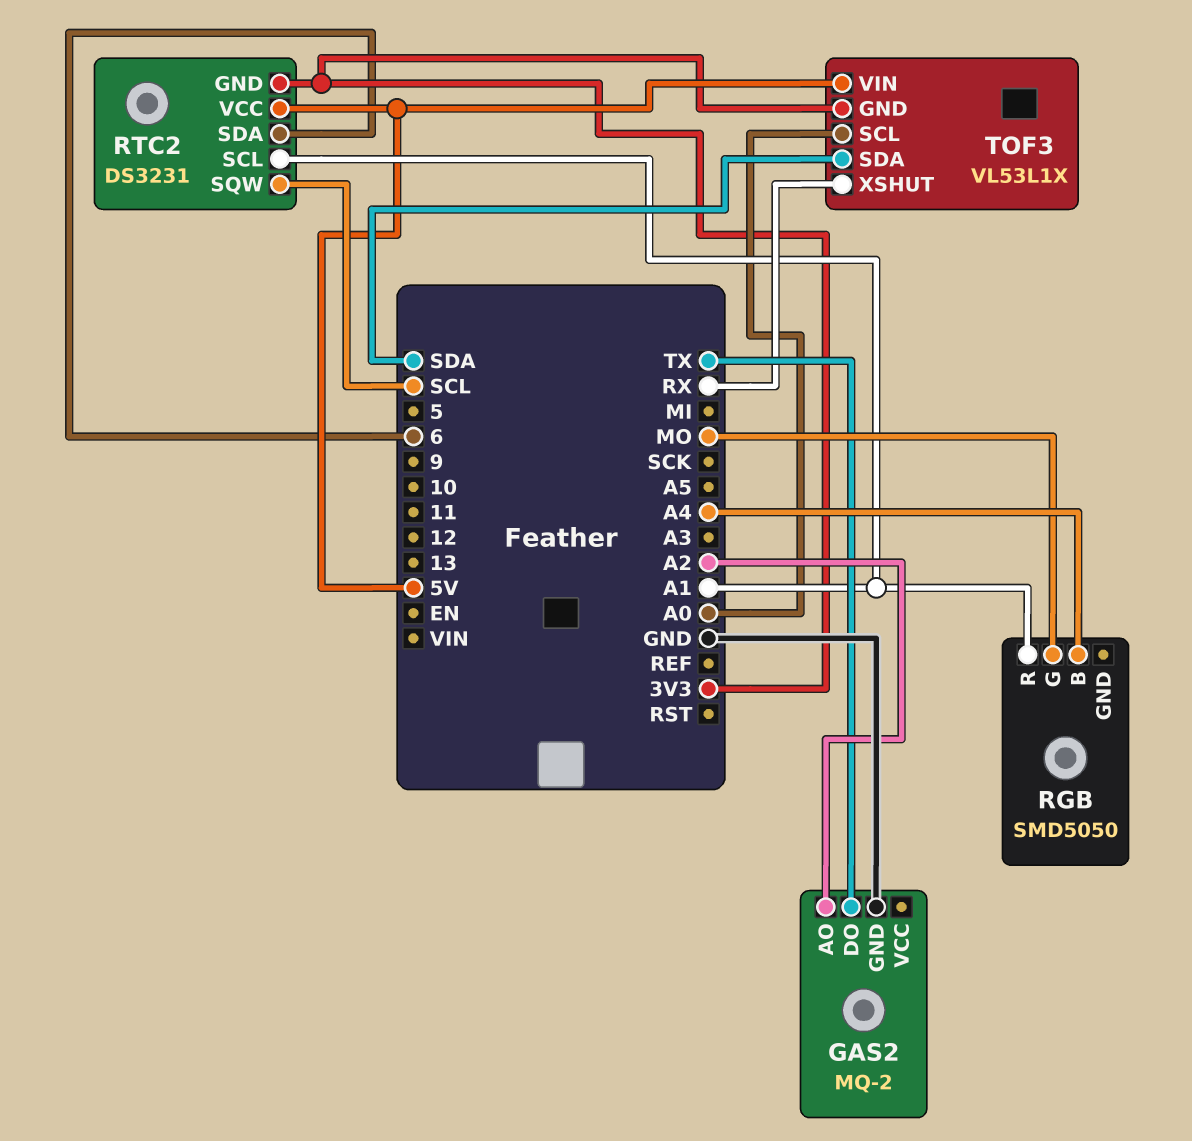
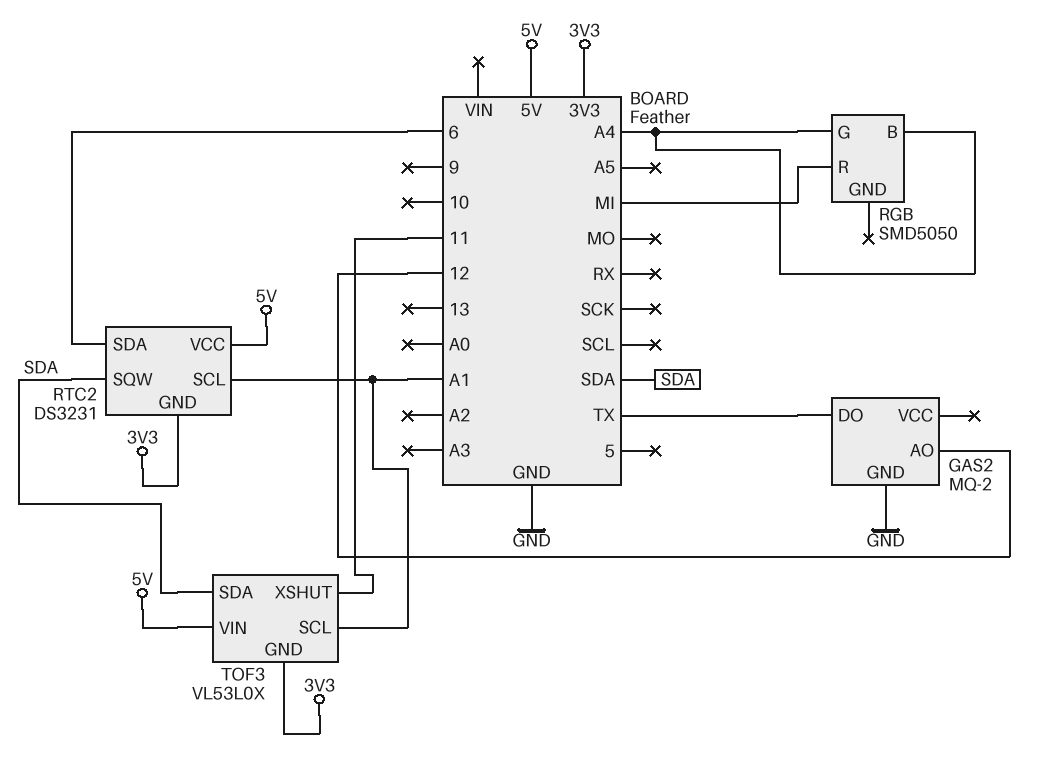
GAS2 pin AO: A2 -> 12
RGB pin G: MO -> A4
RGB pin R: A1 -> MI
RTC2 pin SQW: SCL -> SDA
TOF3: VL53L1X -> VL53L0X
TOF3 pin SCL: A0 -> A1
TOF3 pin XSHUT: RX -> 11

